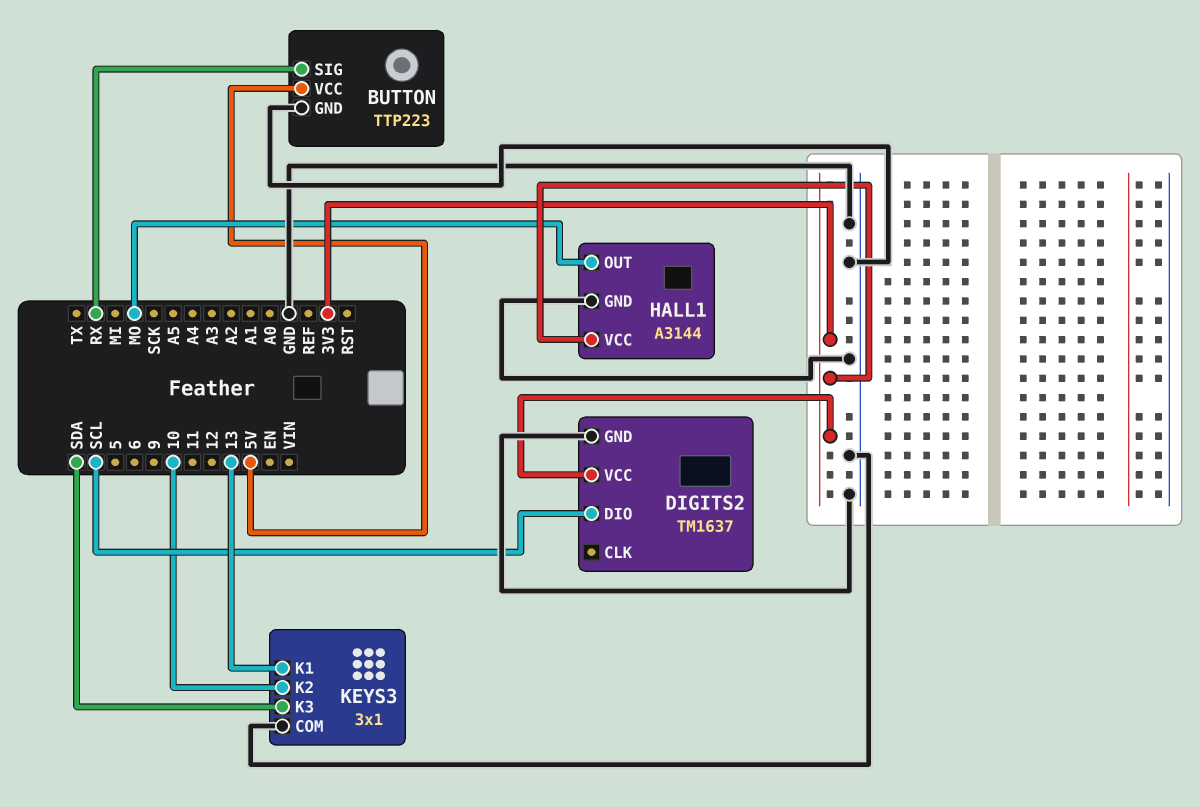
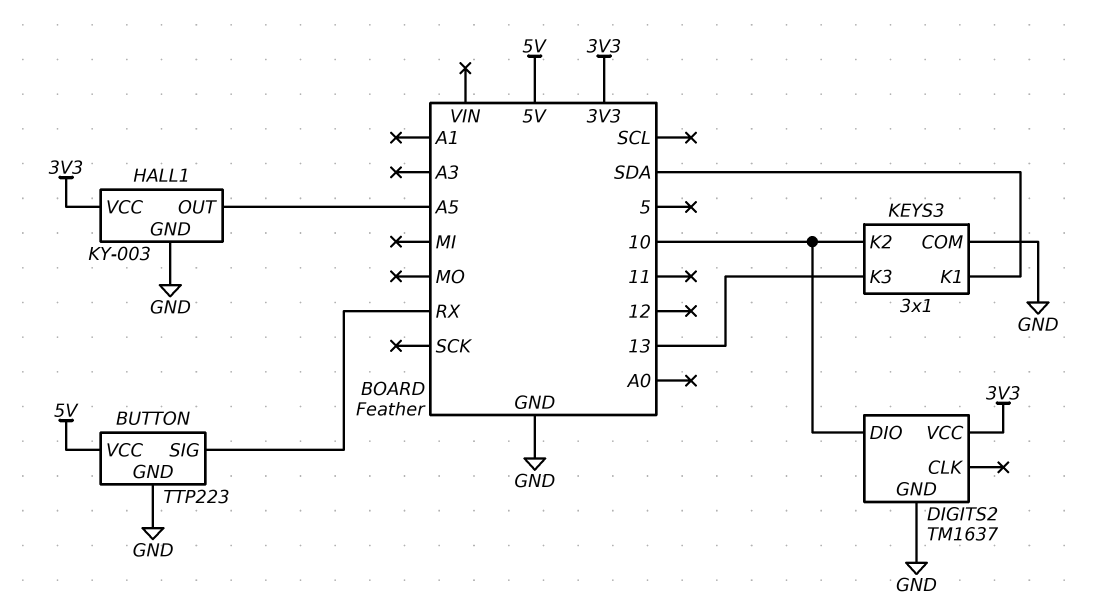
DIGITS2 pin DIO: SCL -> 10
HALL1: A3144 -> KY-003
HALL1 pin OUT: MO -> A5
KEYS3 pin K1: 13 -> SDA
KEYS3 pin K3: SDA -> 13

